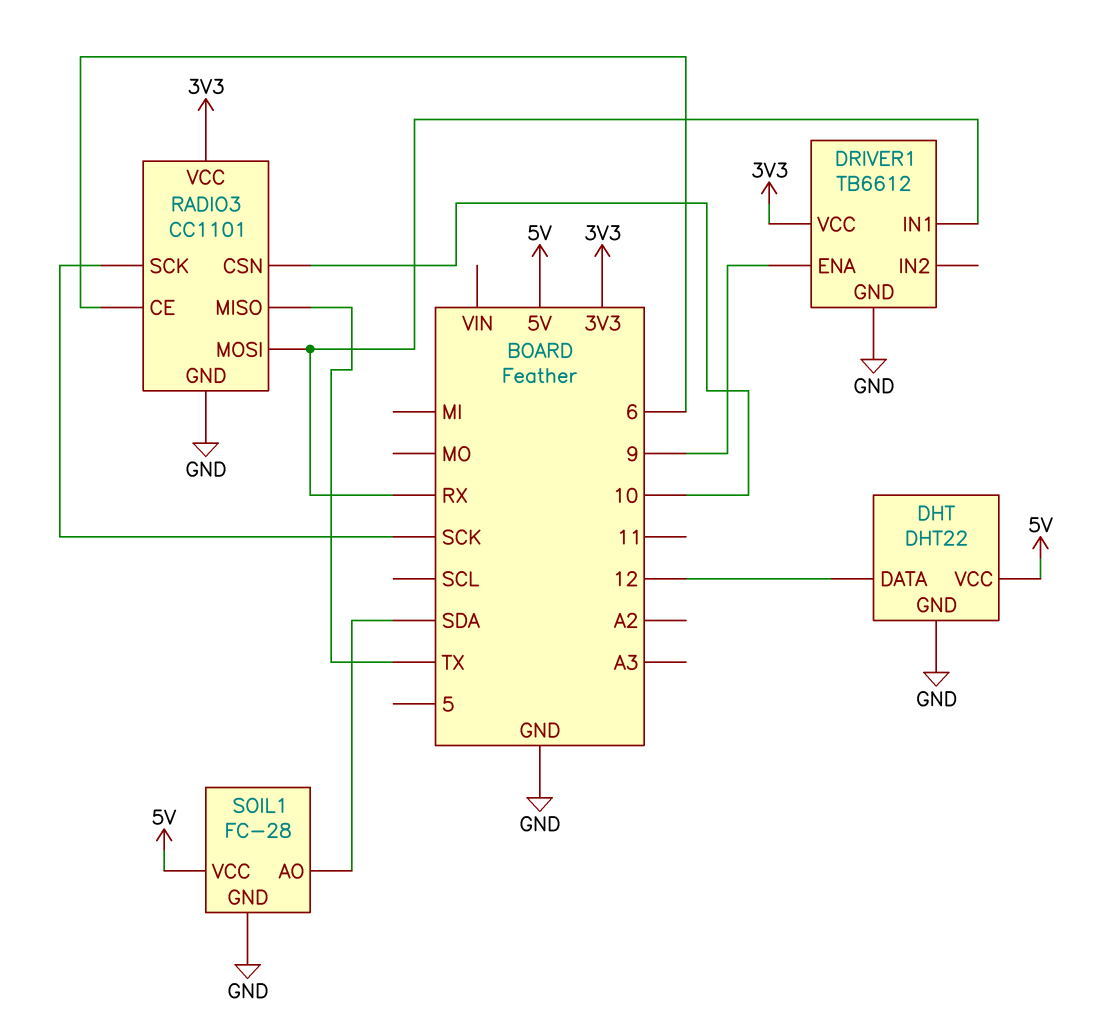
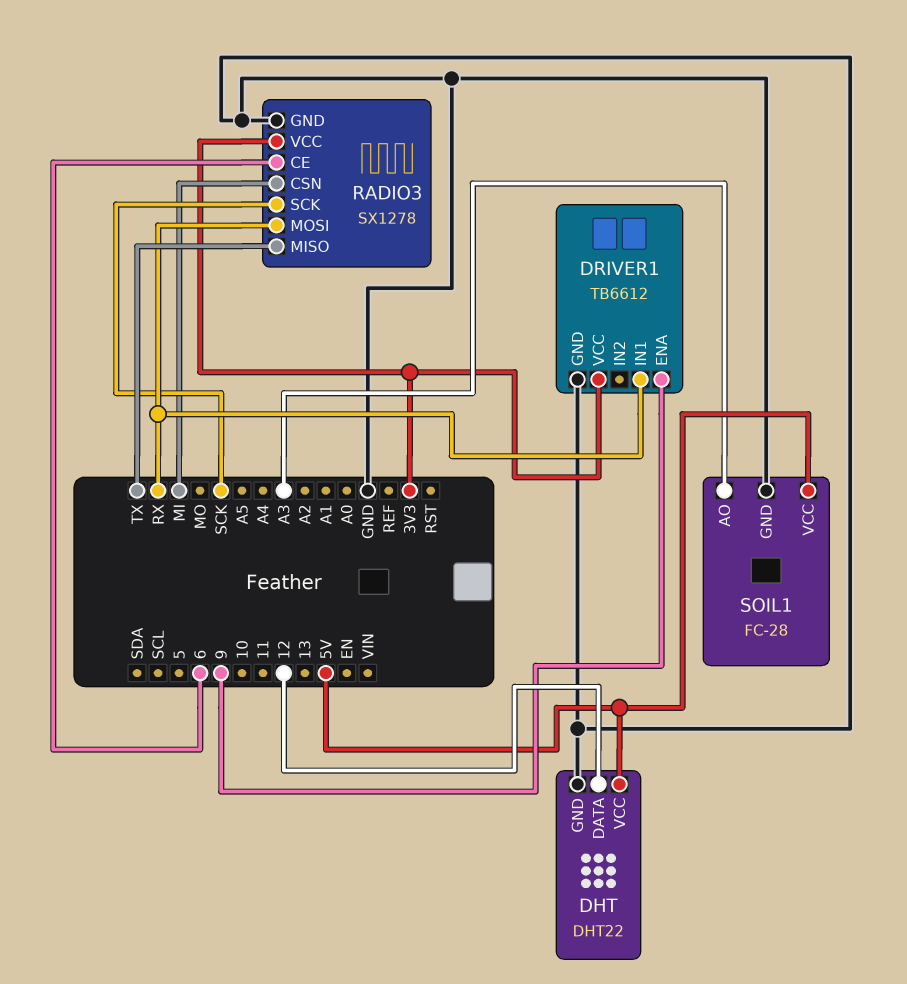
RADIO3: CC1101 -> SX1278
RADIO3 pin CSN: 10 -> MI
SOIL1 pin AO: SDA -> A3

